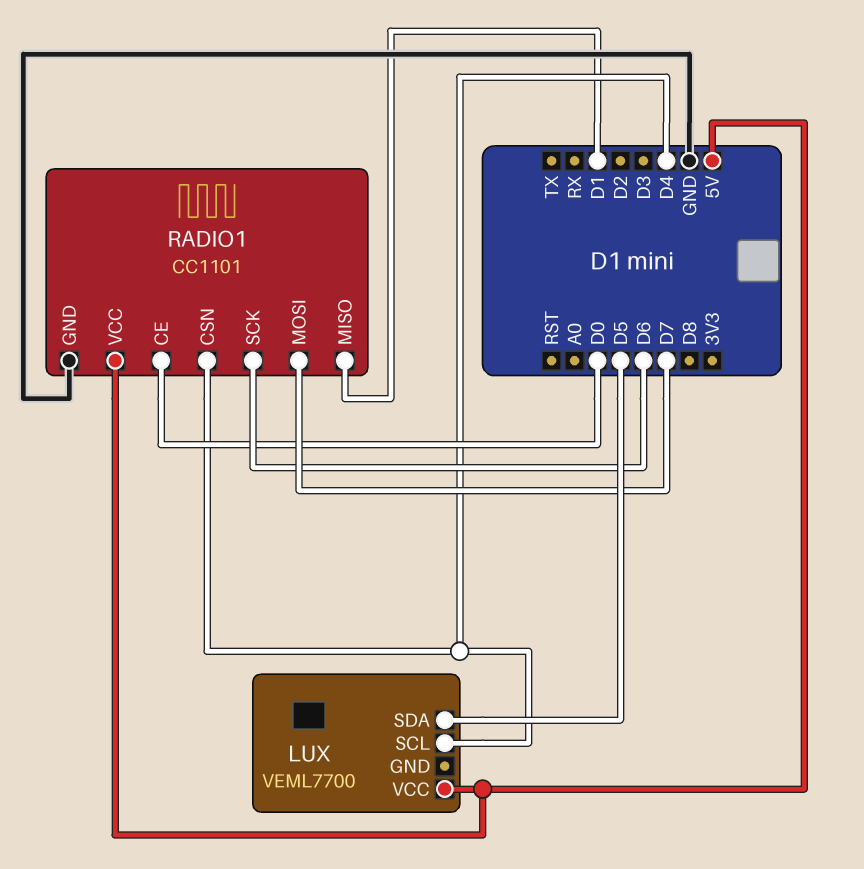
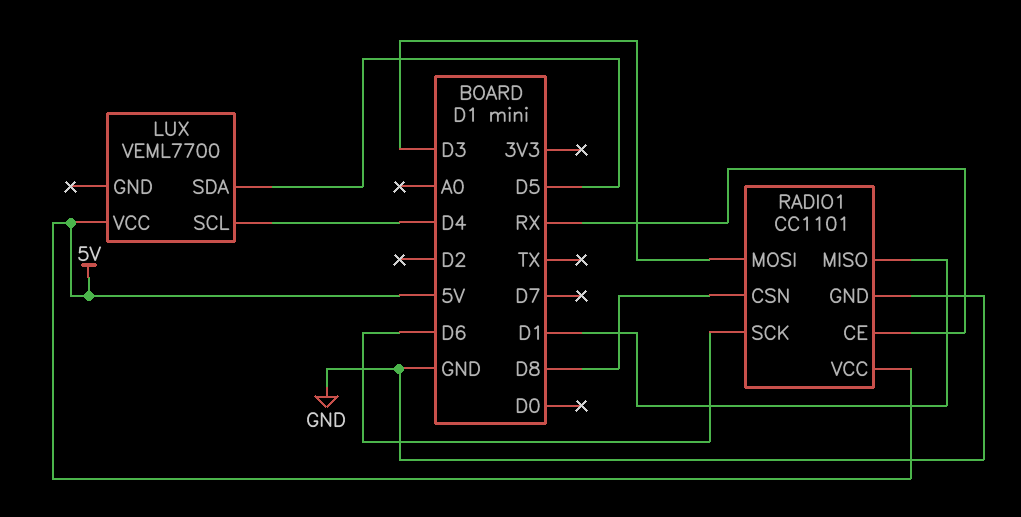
RADIO1 pin CE: D0 -> RX
RADIO1 pin CSN: D4 -> D8
RADIO1 pin MOSI: D7 -> D3

